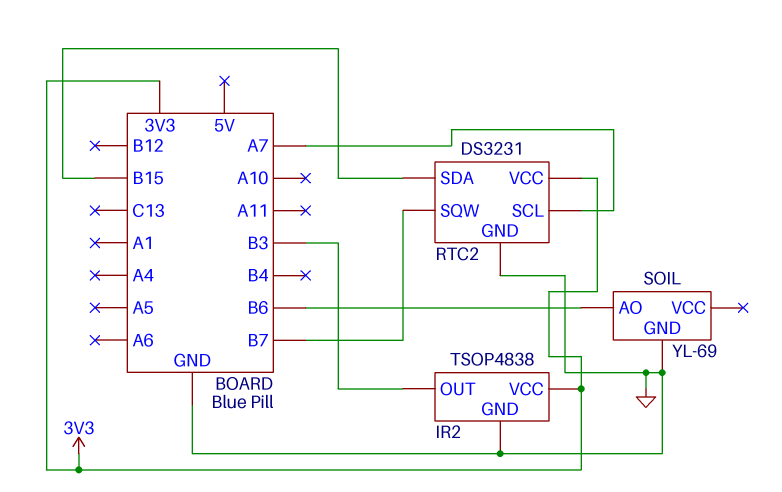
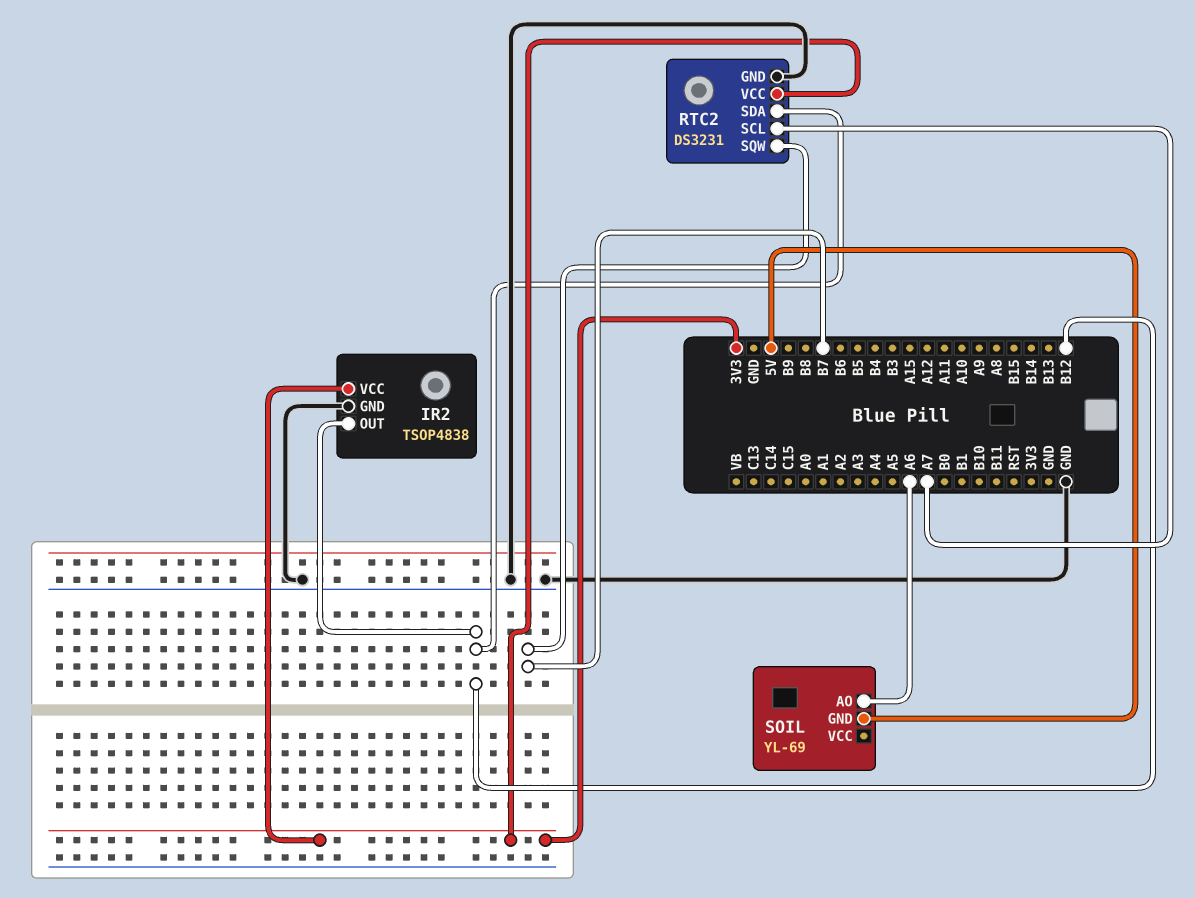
IR2 pin OUT: B3 -> B12
RTC2 pin SDA: B15 -> B12
SOIL pin AO: B6 -> A6
SOIL pin GND: GND -> 5V

